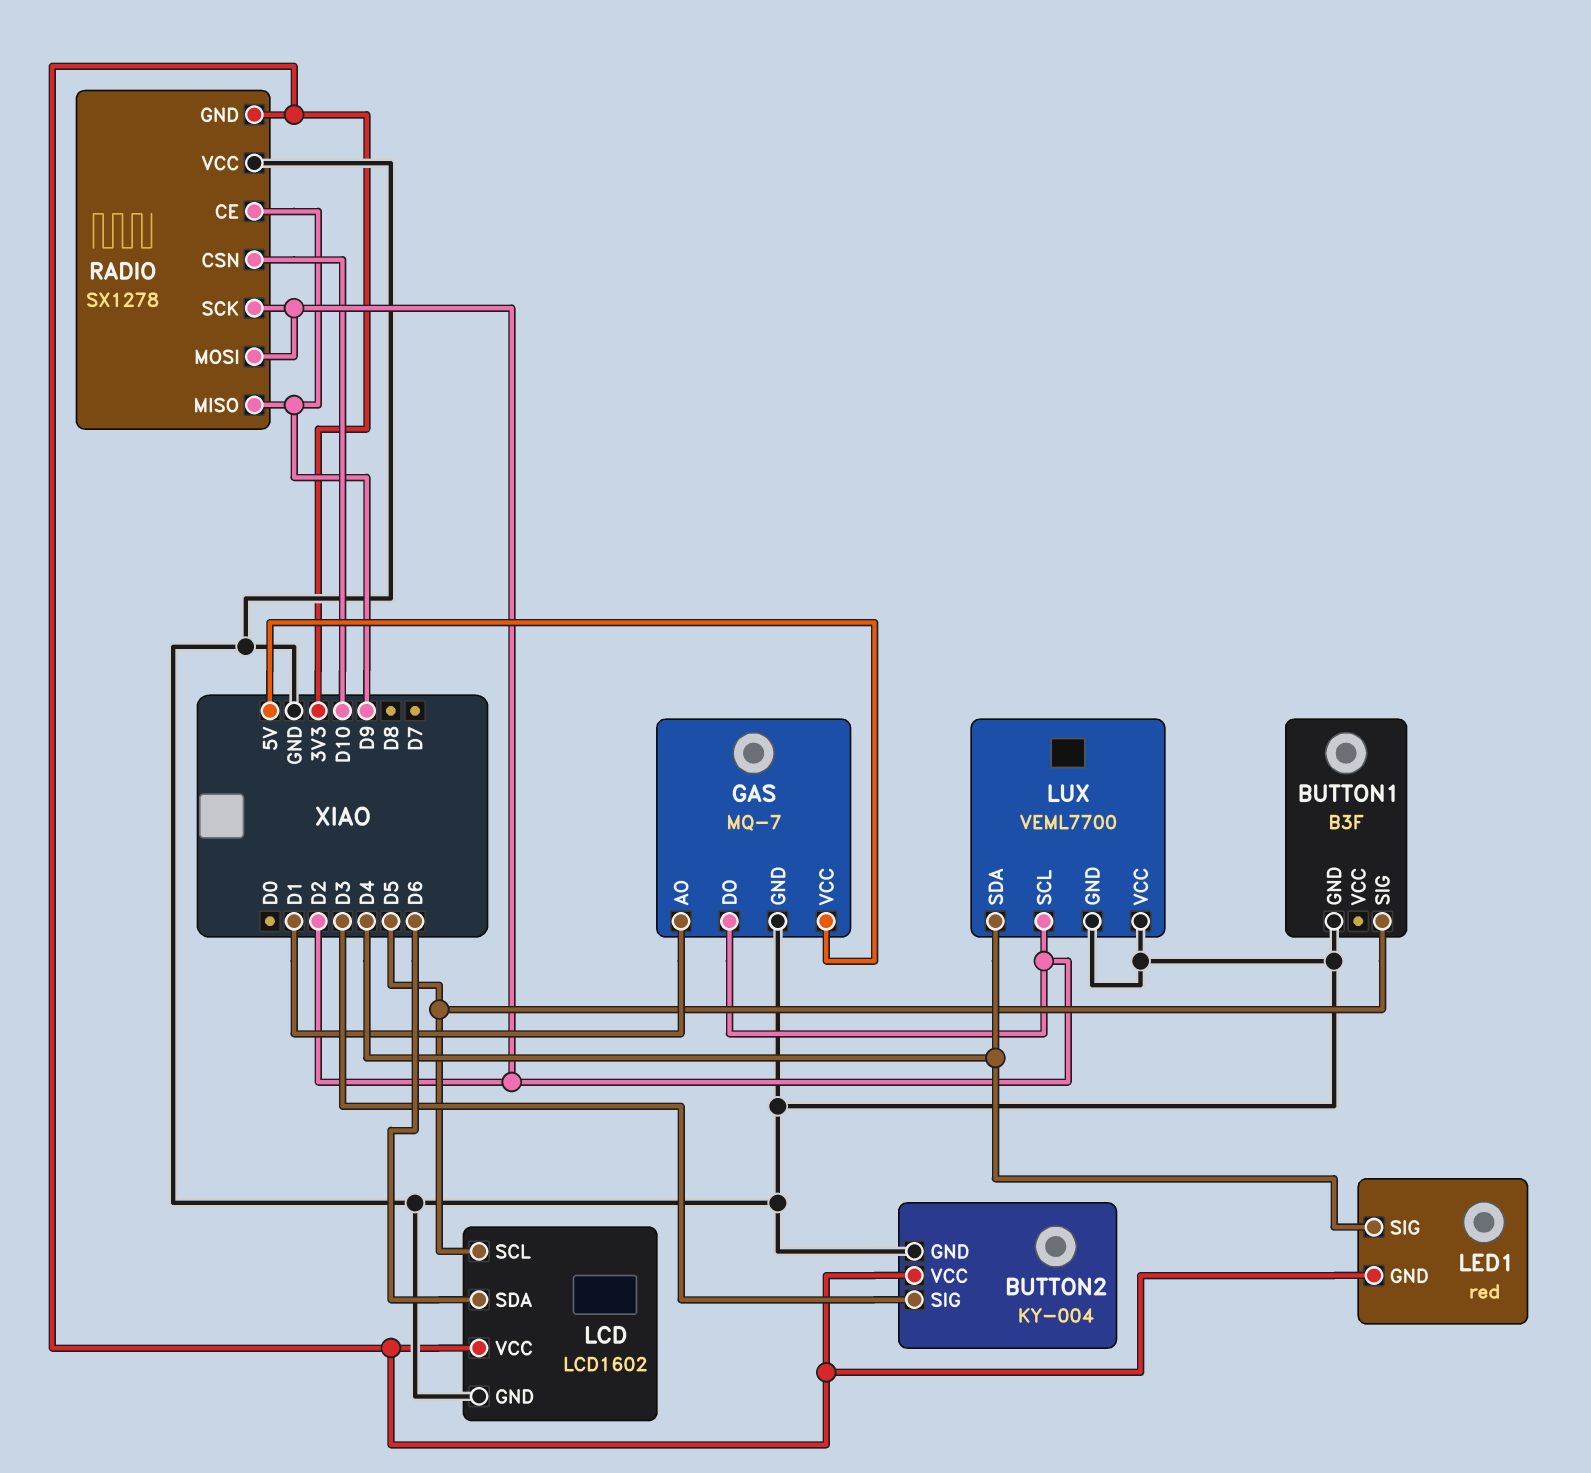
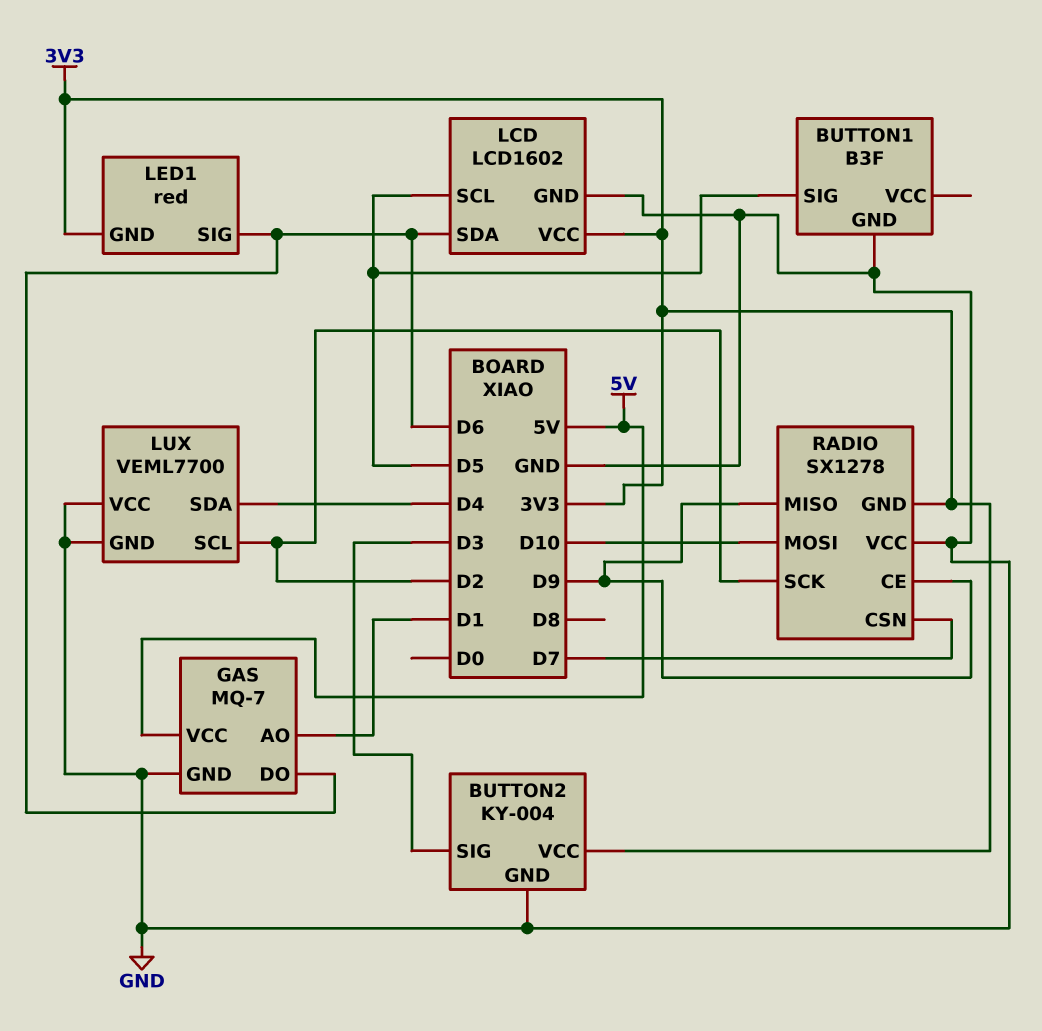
GAS pin DO: D2 -> D6
LED1 pin SIG: D4 -> D6
RADIO pin CSN: D10 -> D7
RADIO pin MOSI: D2 -> D10

